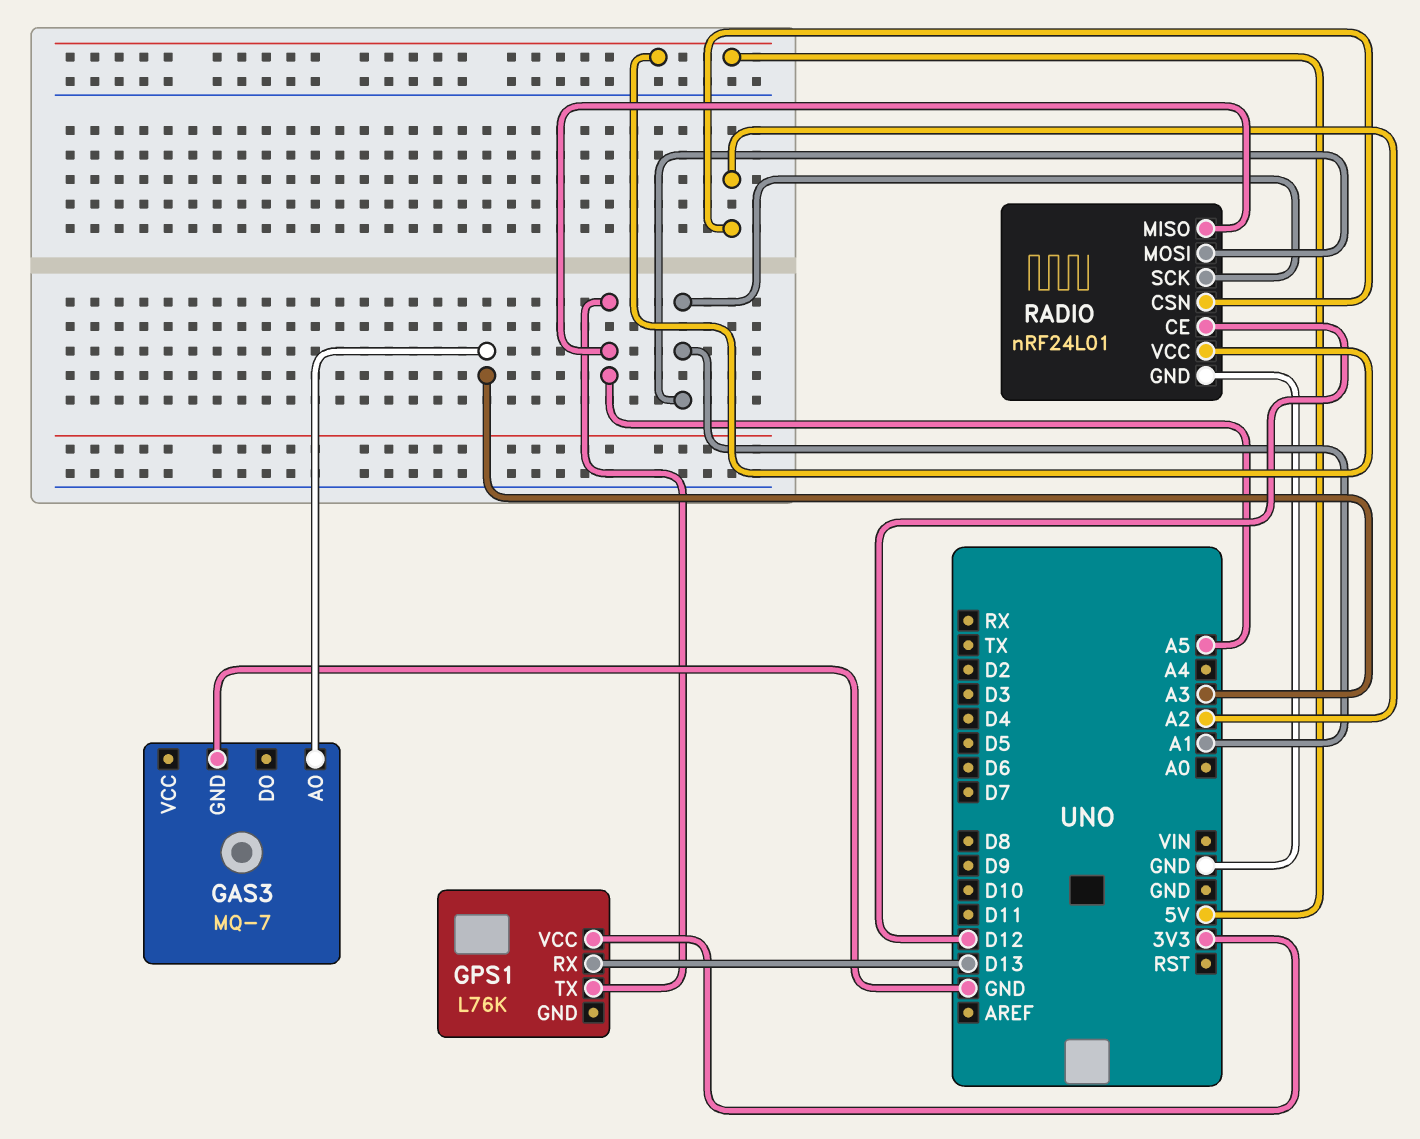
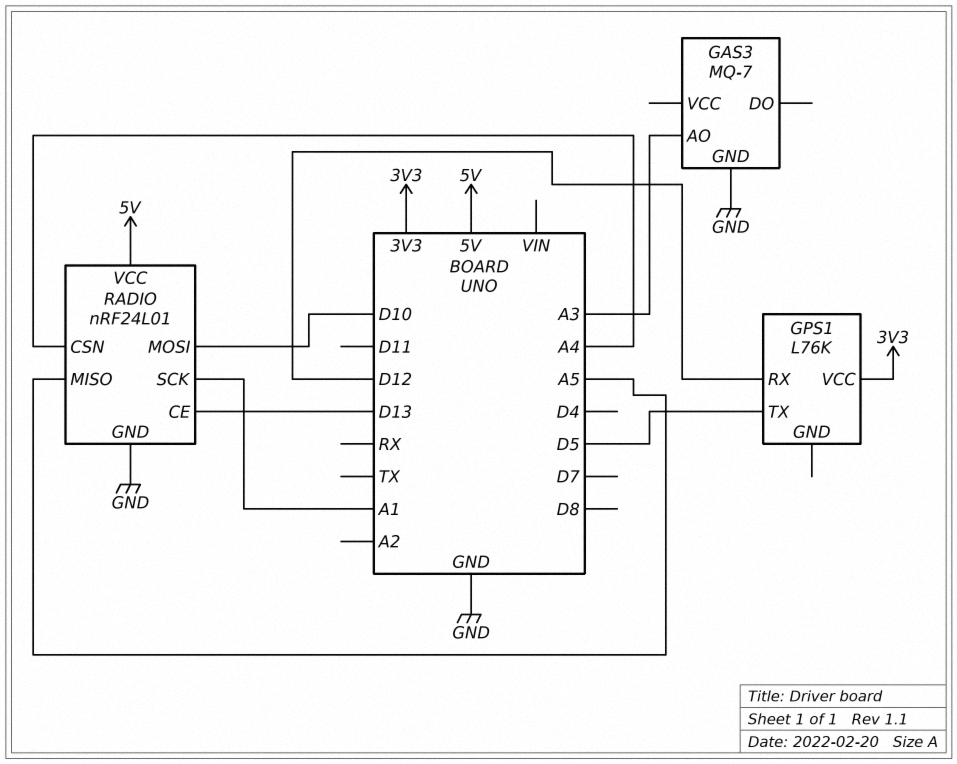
GPS1 pin RX: D13 -> D12
GPS1 pin TX: A5 -> D5
RADIO pin CE: D12 -> D13
RADIO pin CSN: A2 -> A4
RADIO pin MOSI: A1 -> D10

